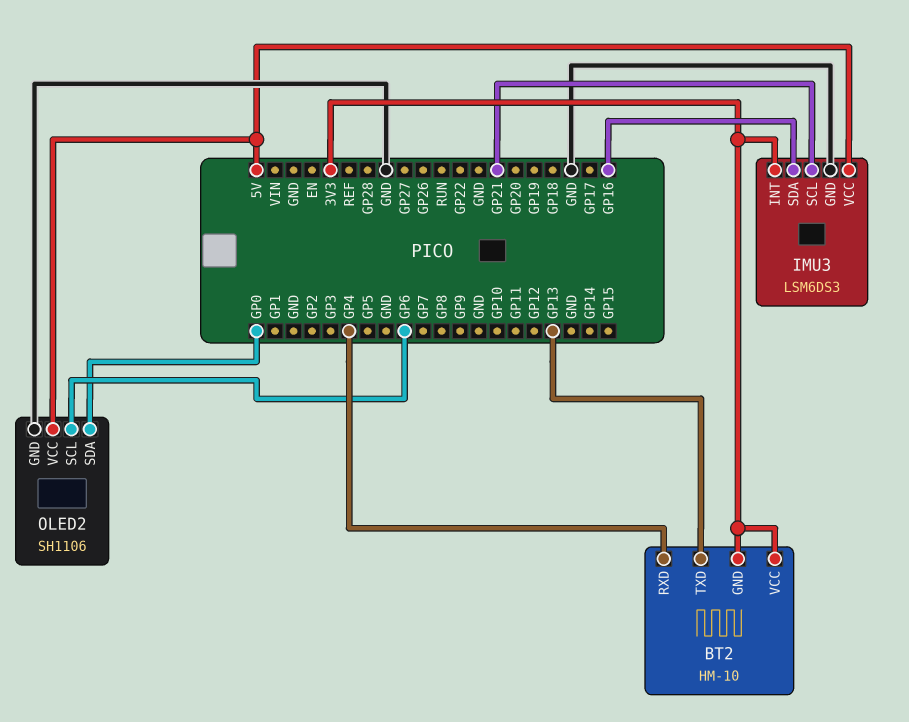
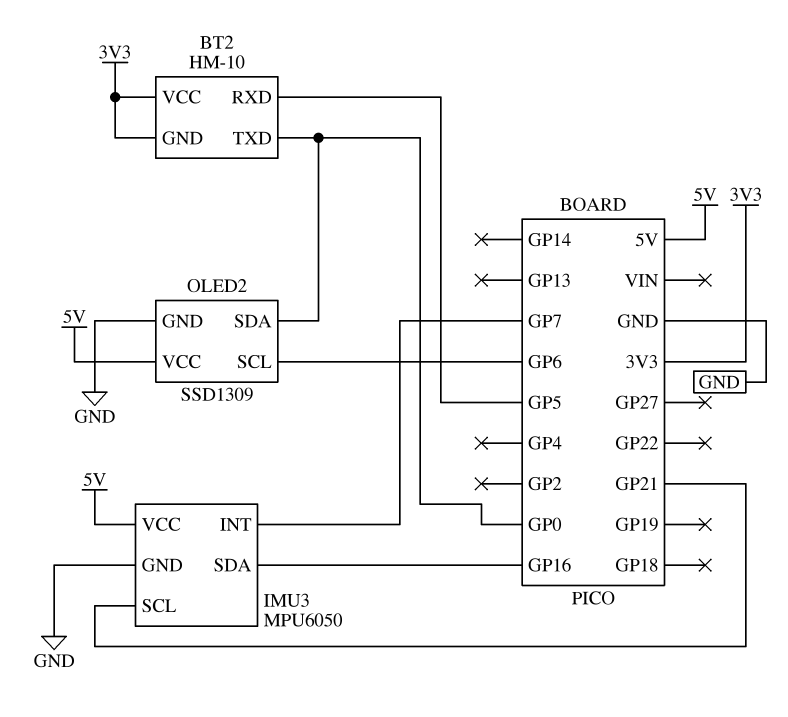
BT2 pin RXD: GP4 -> GP5
BT2 pin TXD: GP13 -> GP0
IMU3: LSM6DS3 -> MPU6050
IMU3 pin INT: 3V3 -> GP7
OLED2: SH1106 -> SSD1309

